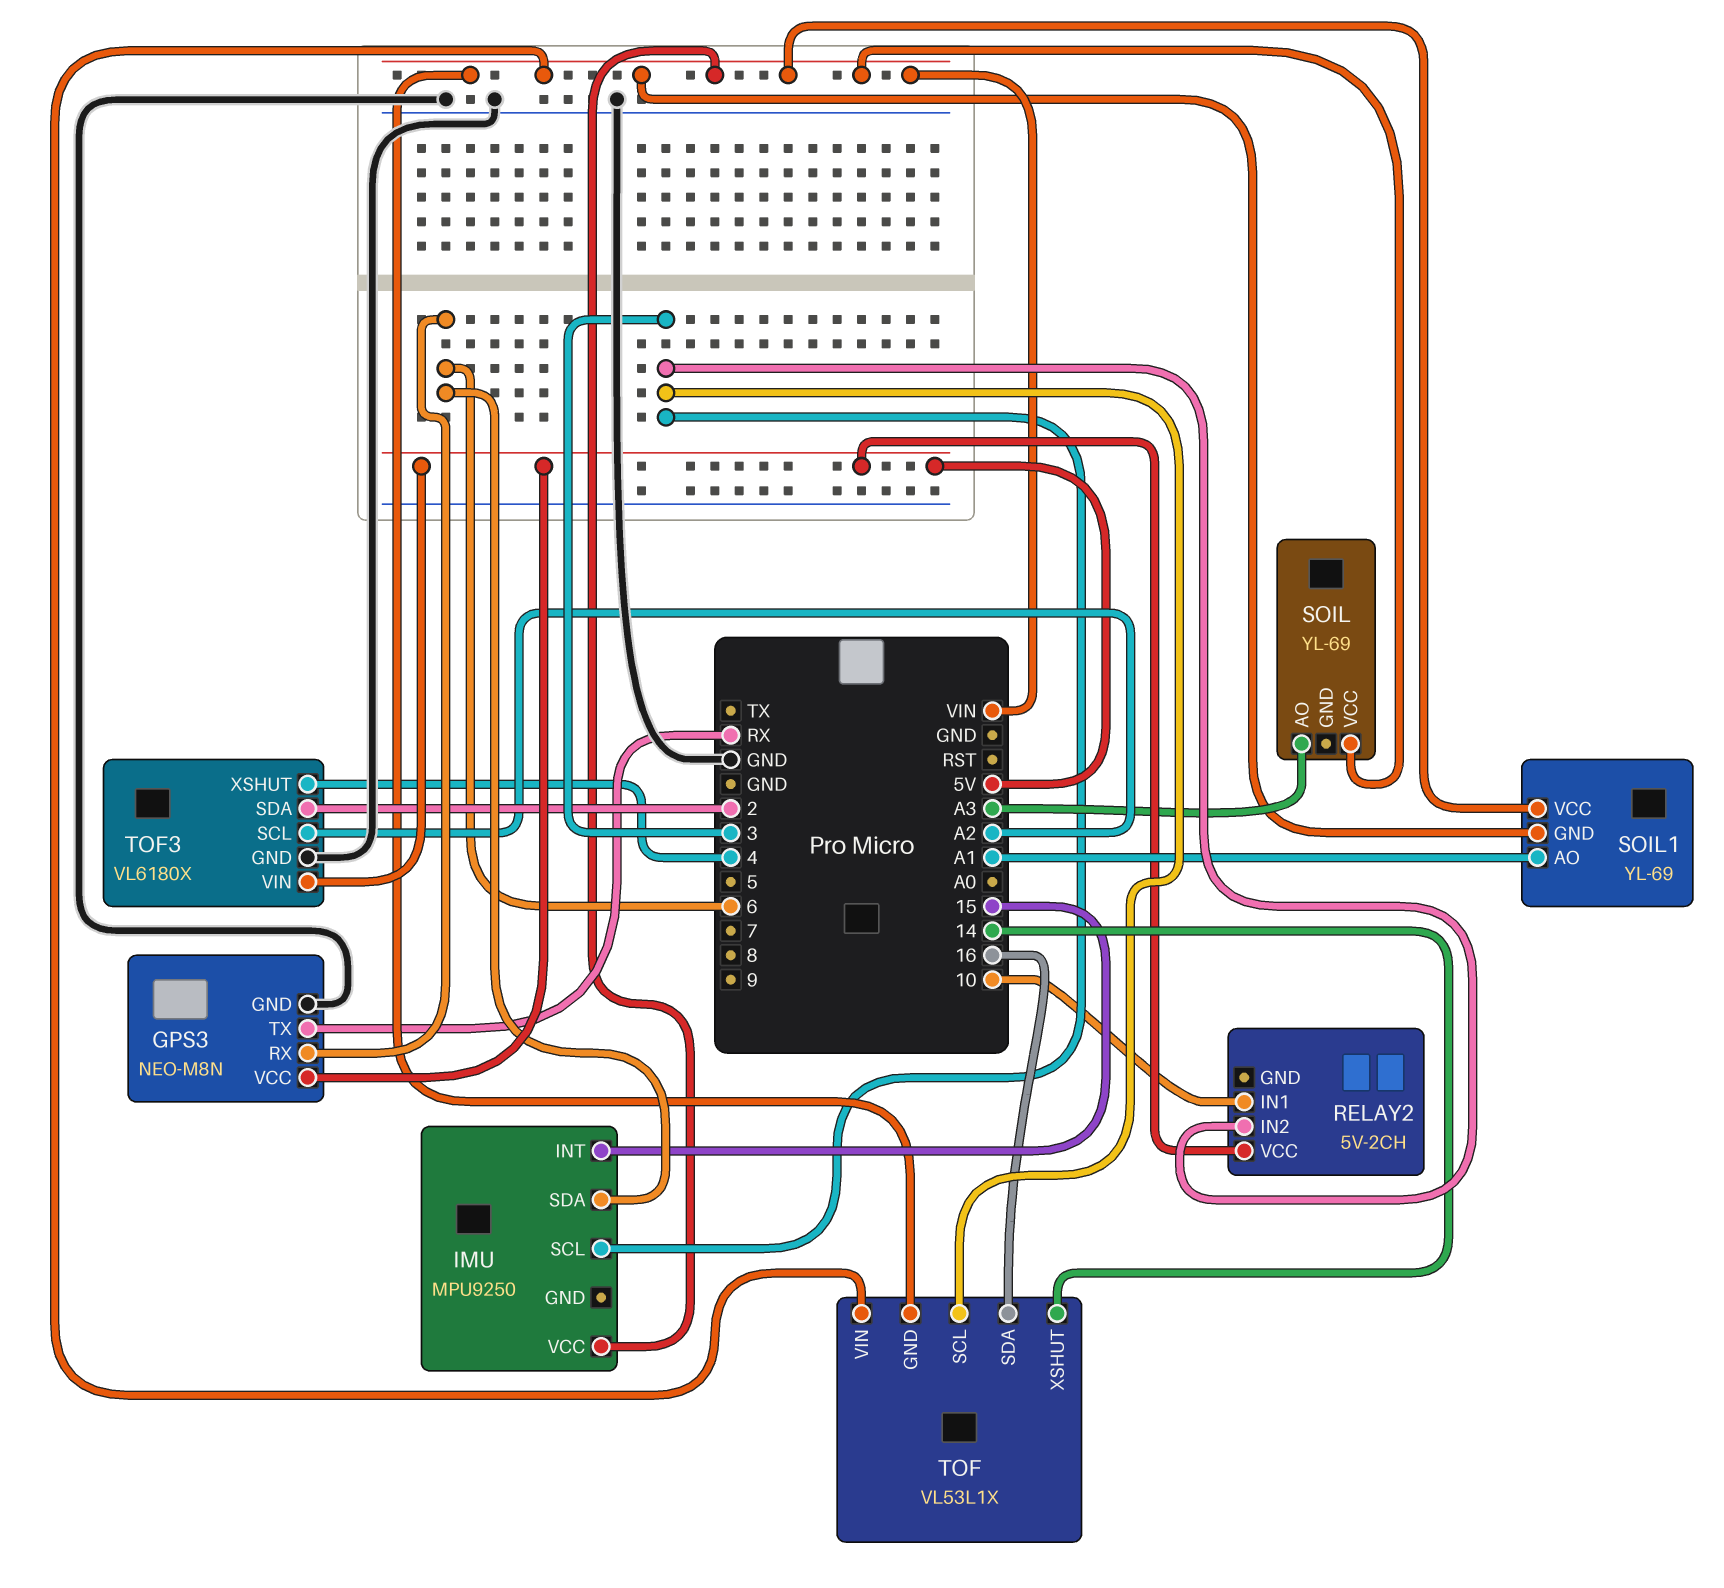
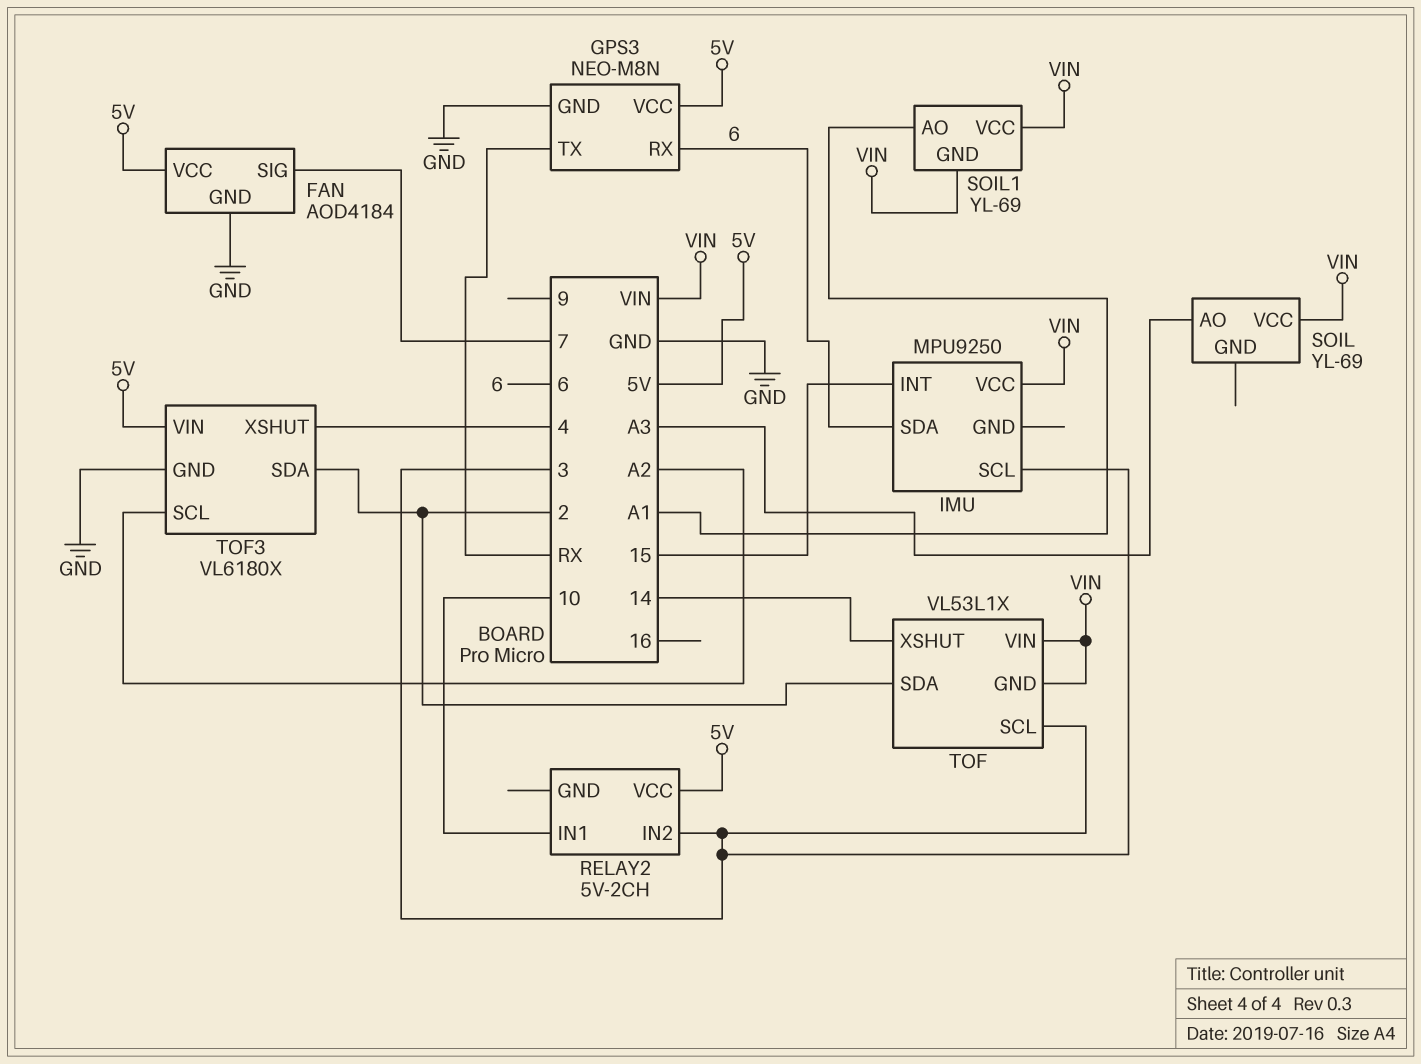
FAN: none -> AOD4184
FAN pin GND: none -> GND
FAN pin SIG: none -> 7
FAN pin VCC: none -> 5V
TOF pin SDA: 16 -> 2

